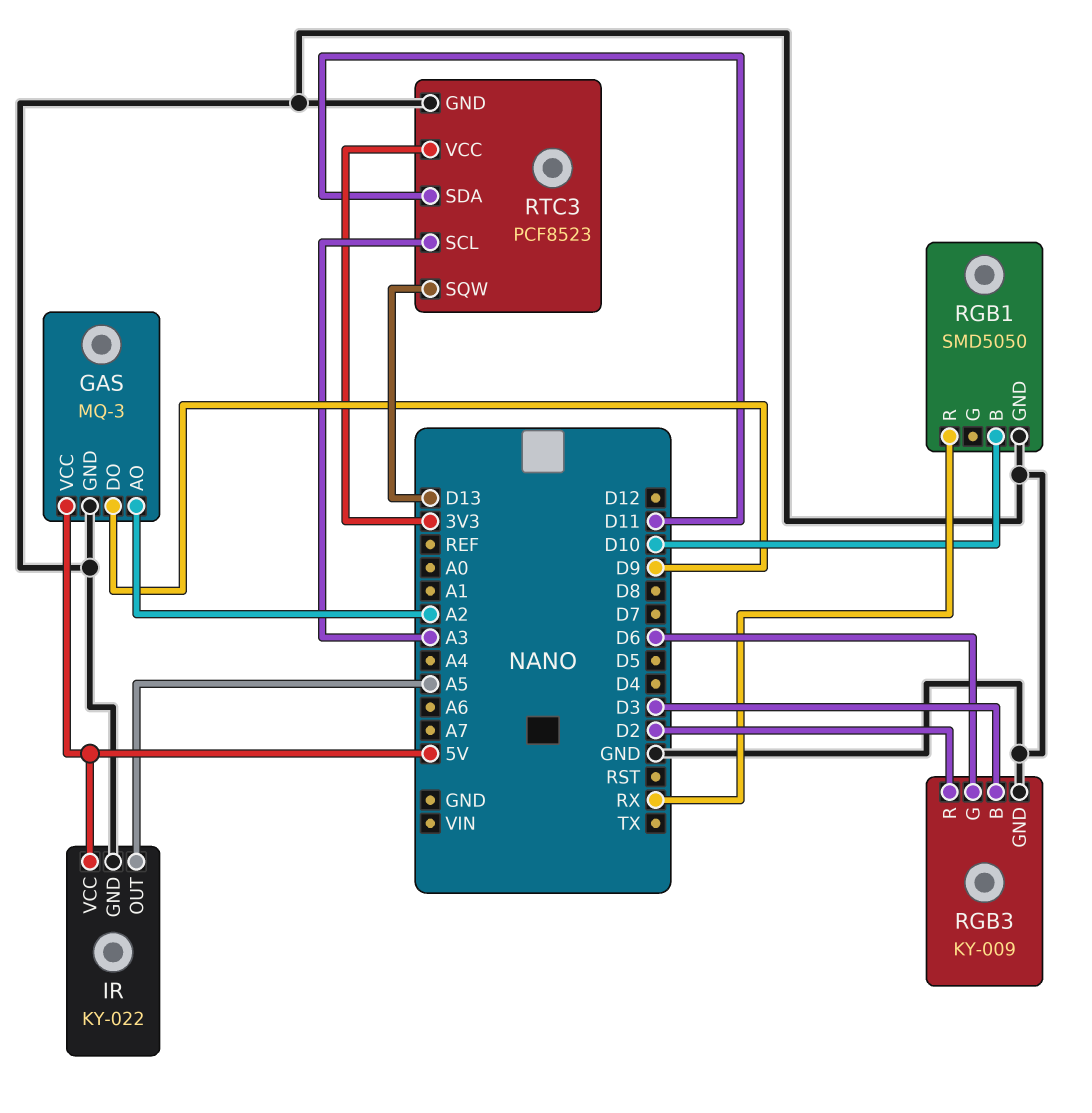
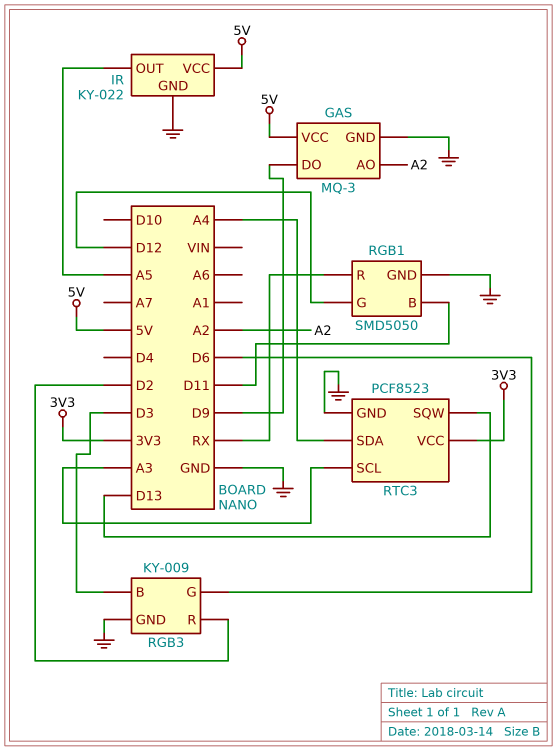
RGB1 pin B: D10 -> D11
RGB1 pin G: none -> D12
RTC3 pin SDA: D11 -> A4

